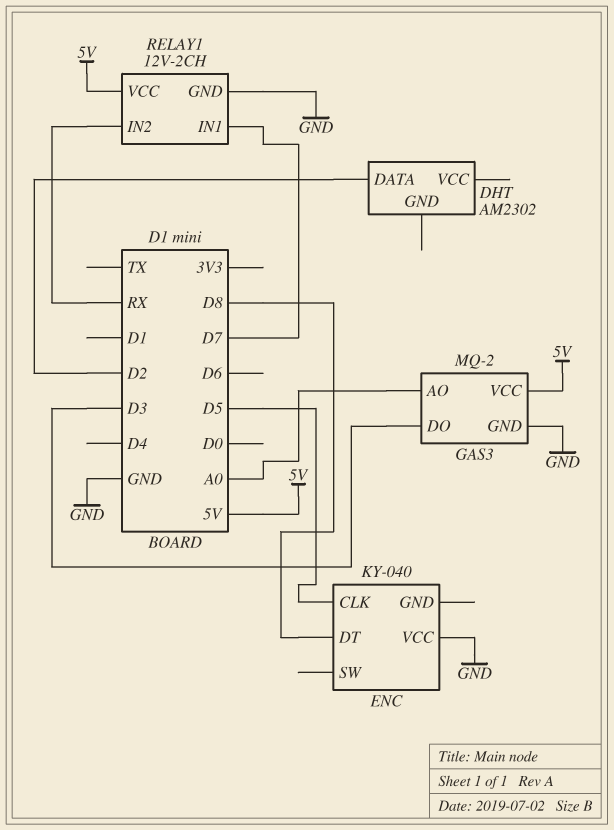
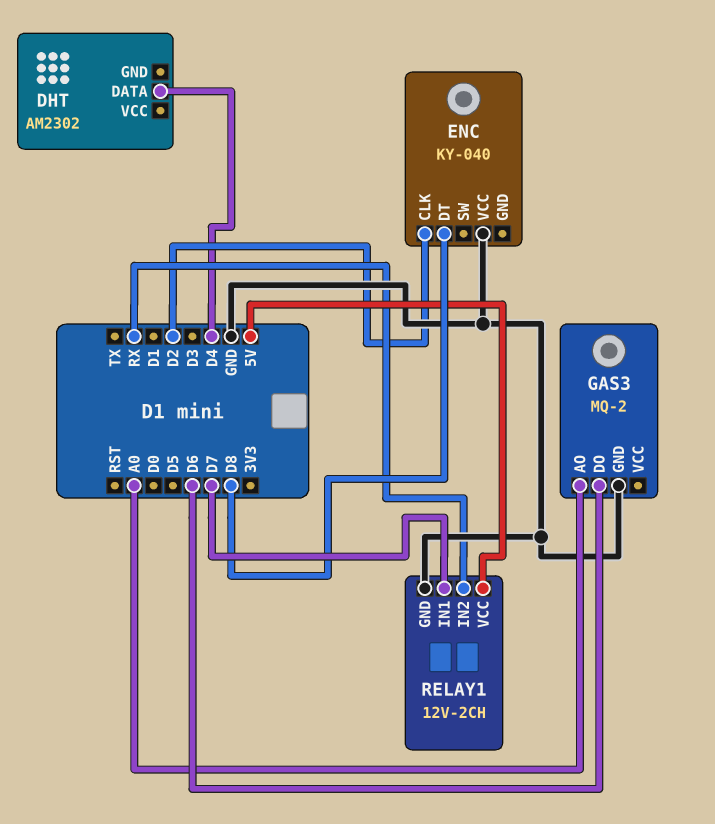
DHT pin DATA: D2 -> D4
ENC pin CLK: D5 -> D2
GAS3 pin DO: D3 -> D6
GAS3 pin VCC: 5V -> none

